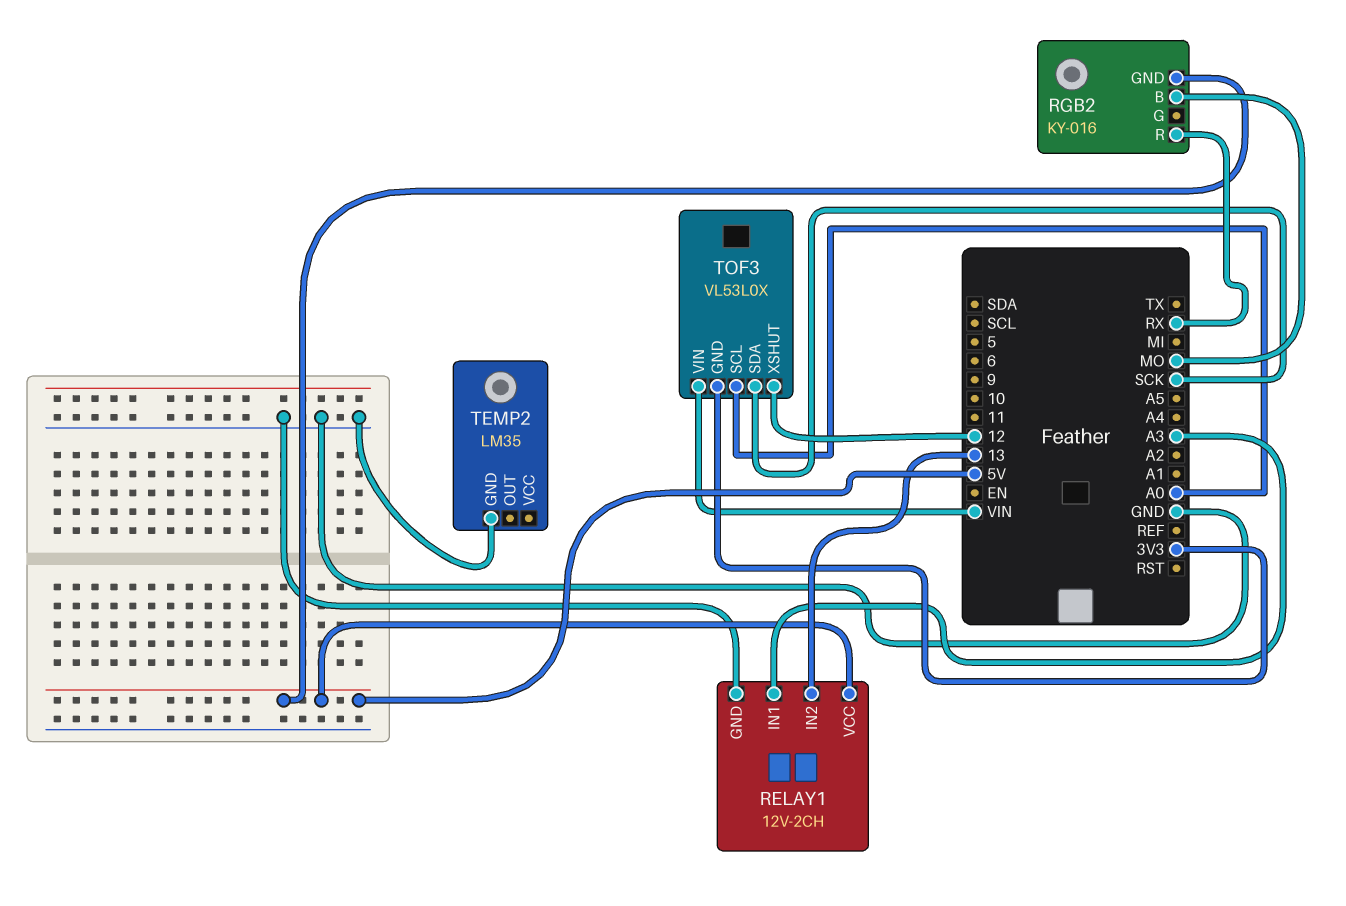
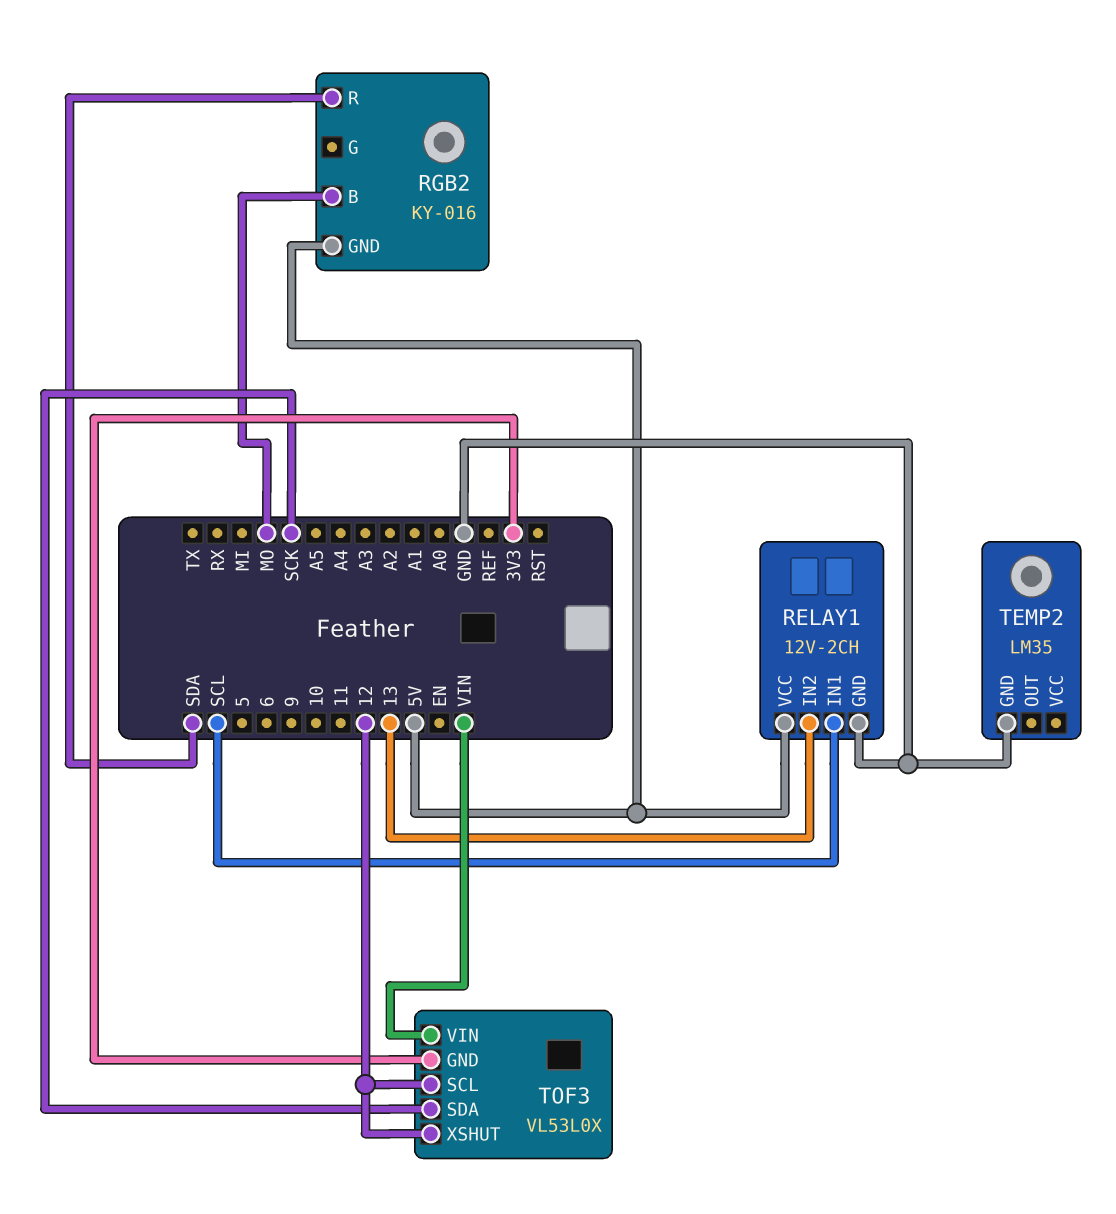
RELAY1 pin IN1: A3 -> SCL
RGB2 pin R: RX -> SDA
TOF3 pin SCL: A0 -> 12

